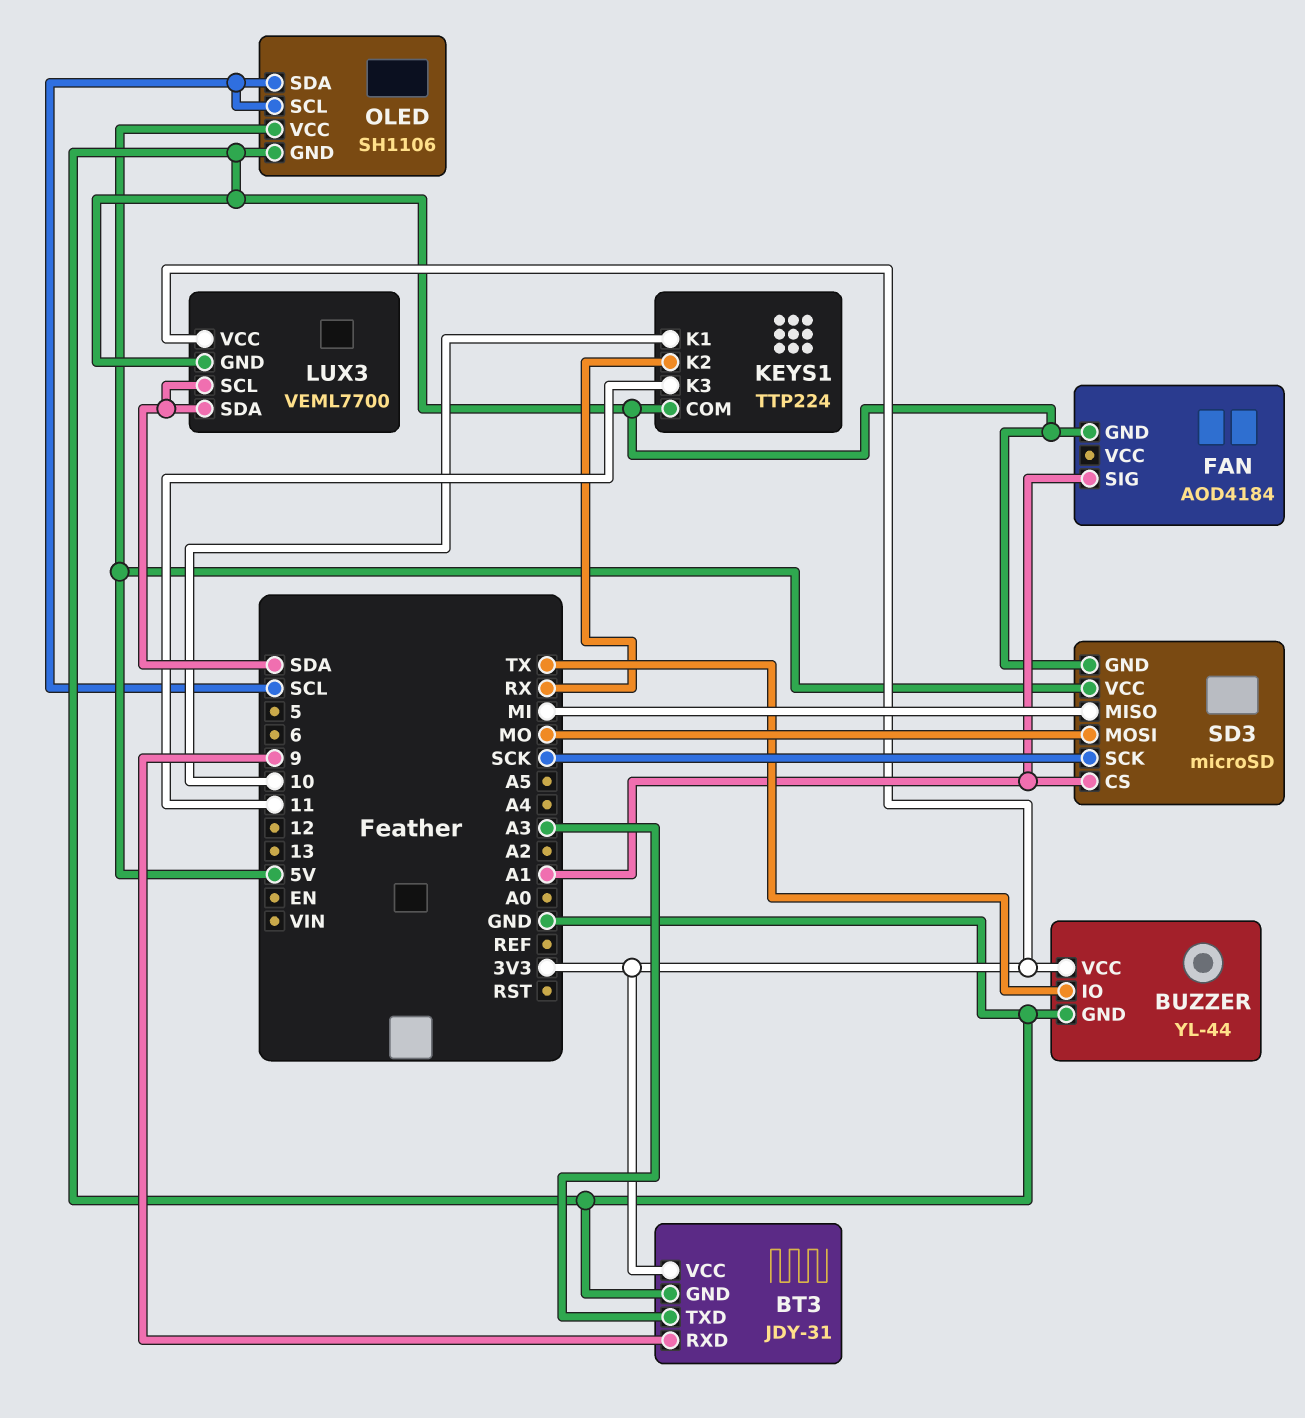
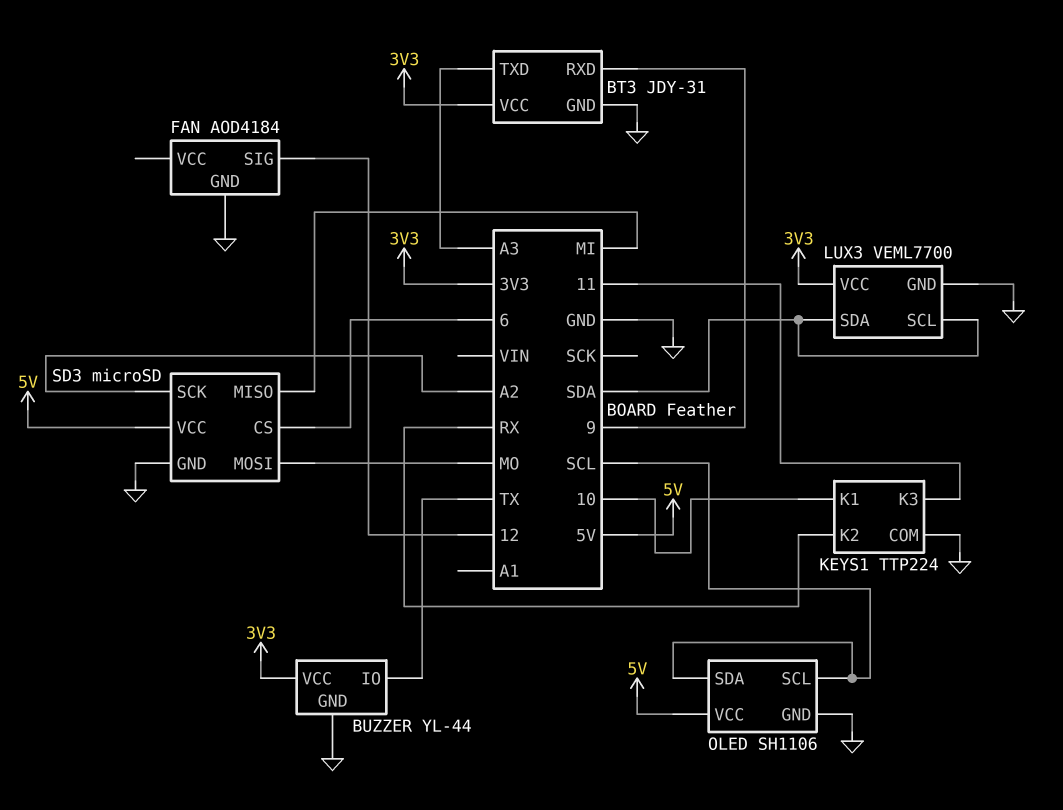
FAN pin SIG: A1 -> 12
SD3 pin CS: A1 -> 6
SD3 pin SCK: SCK -> A2

